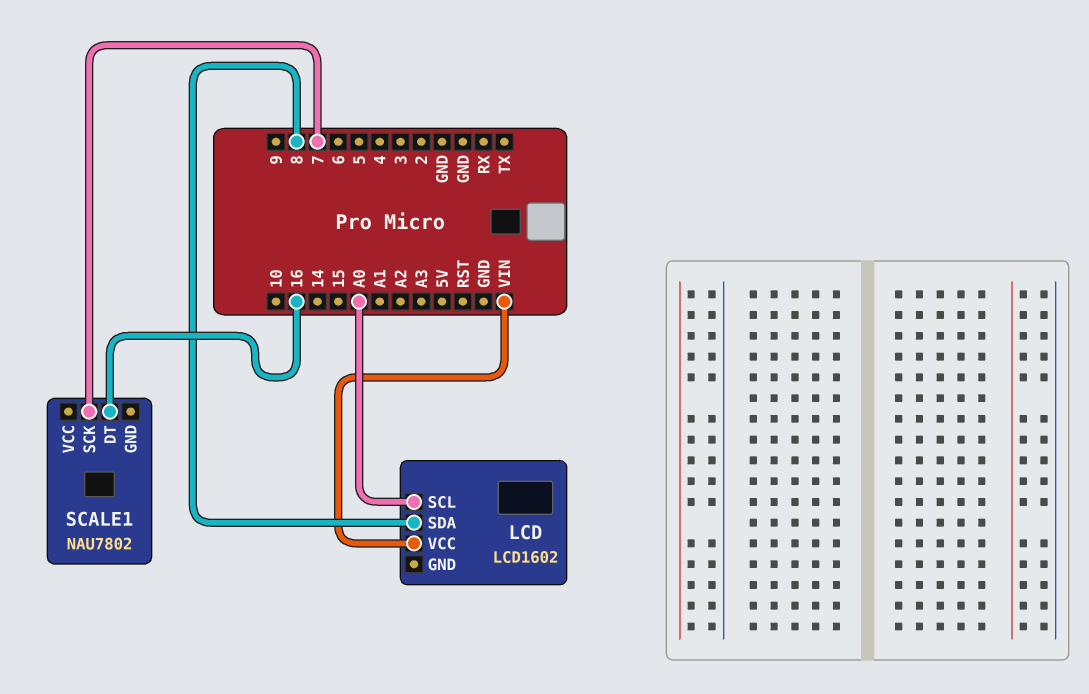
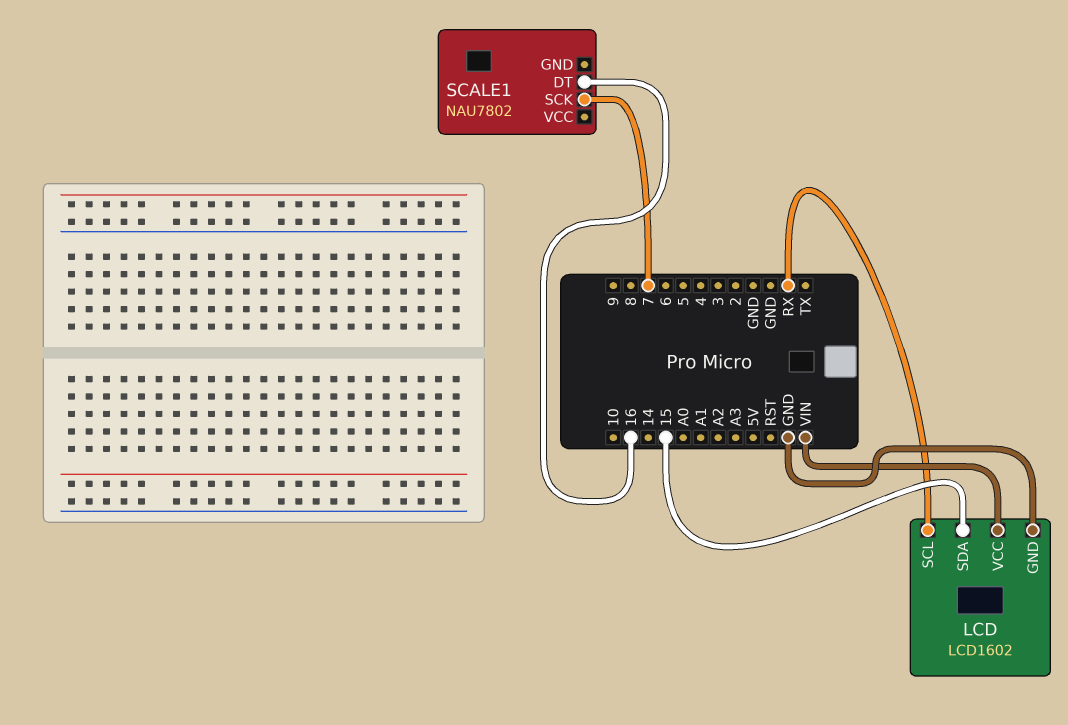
LCD pin GND: none -> GND
LCD pin SCL: A0 -> RX
LCD pin SDA: 8 -> 15

